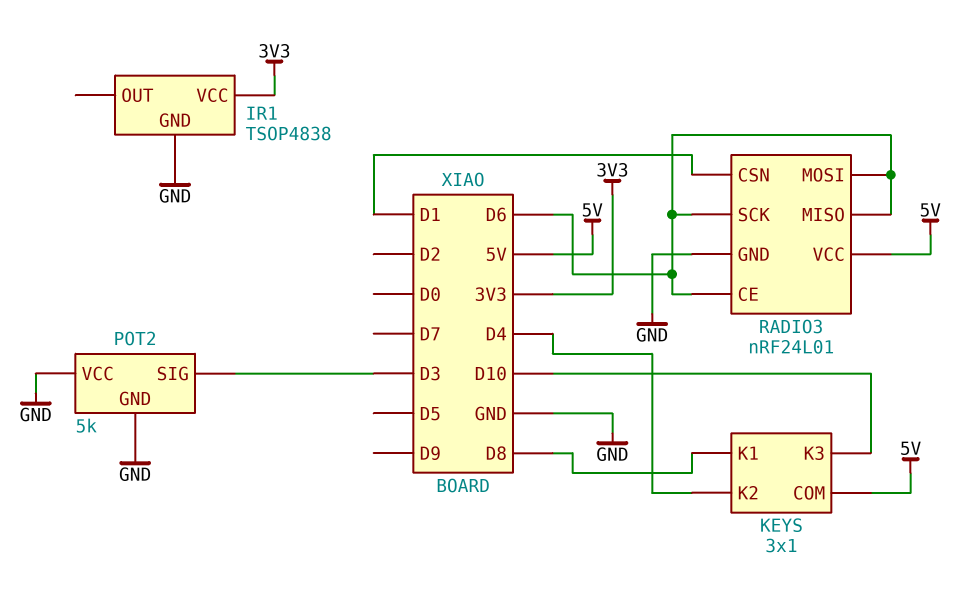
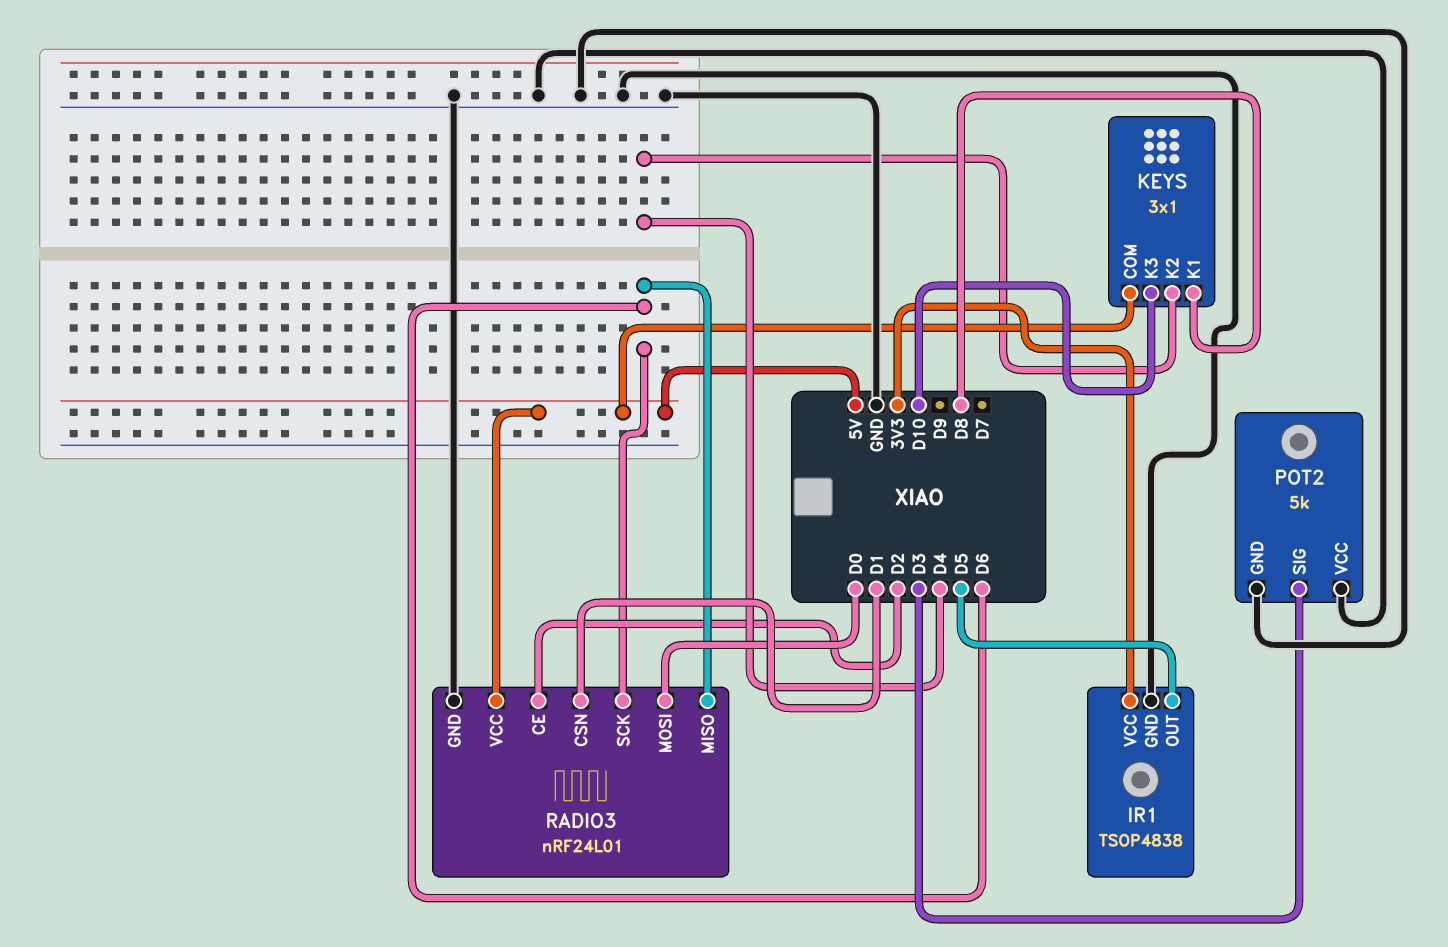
IR1 pin OUT: none -> D5
RADIO3 pin CE: D6 -> D2
RADIO3 pin MOSI: D6 -> D0

